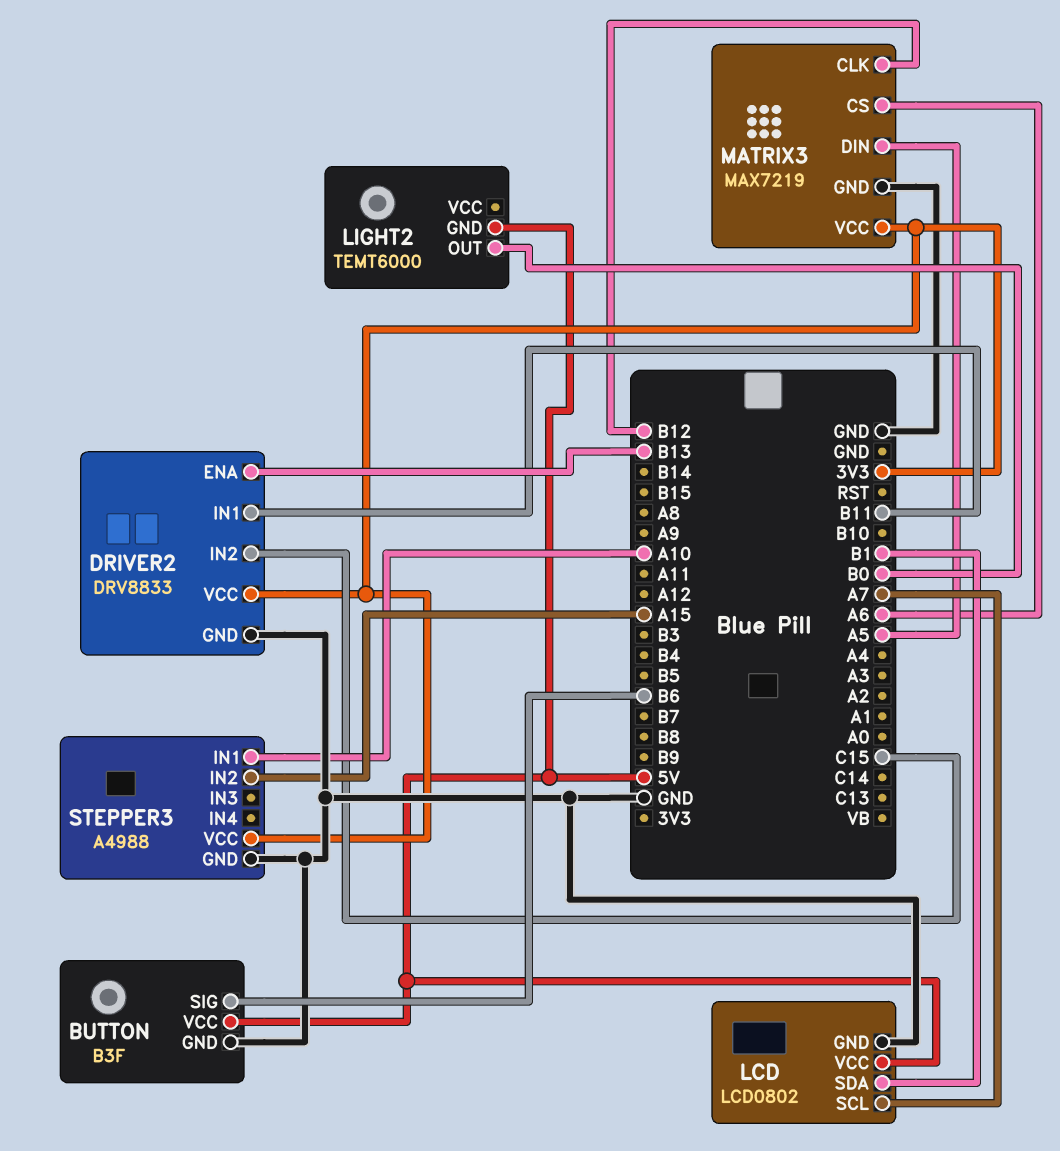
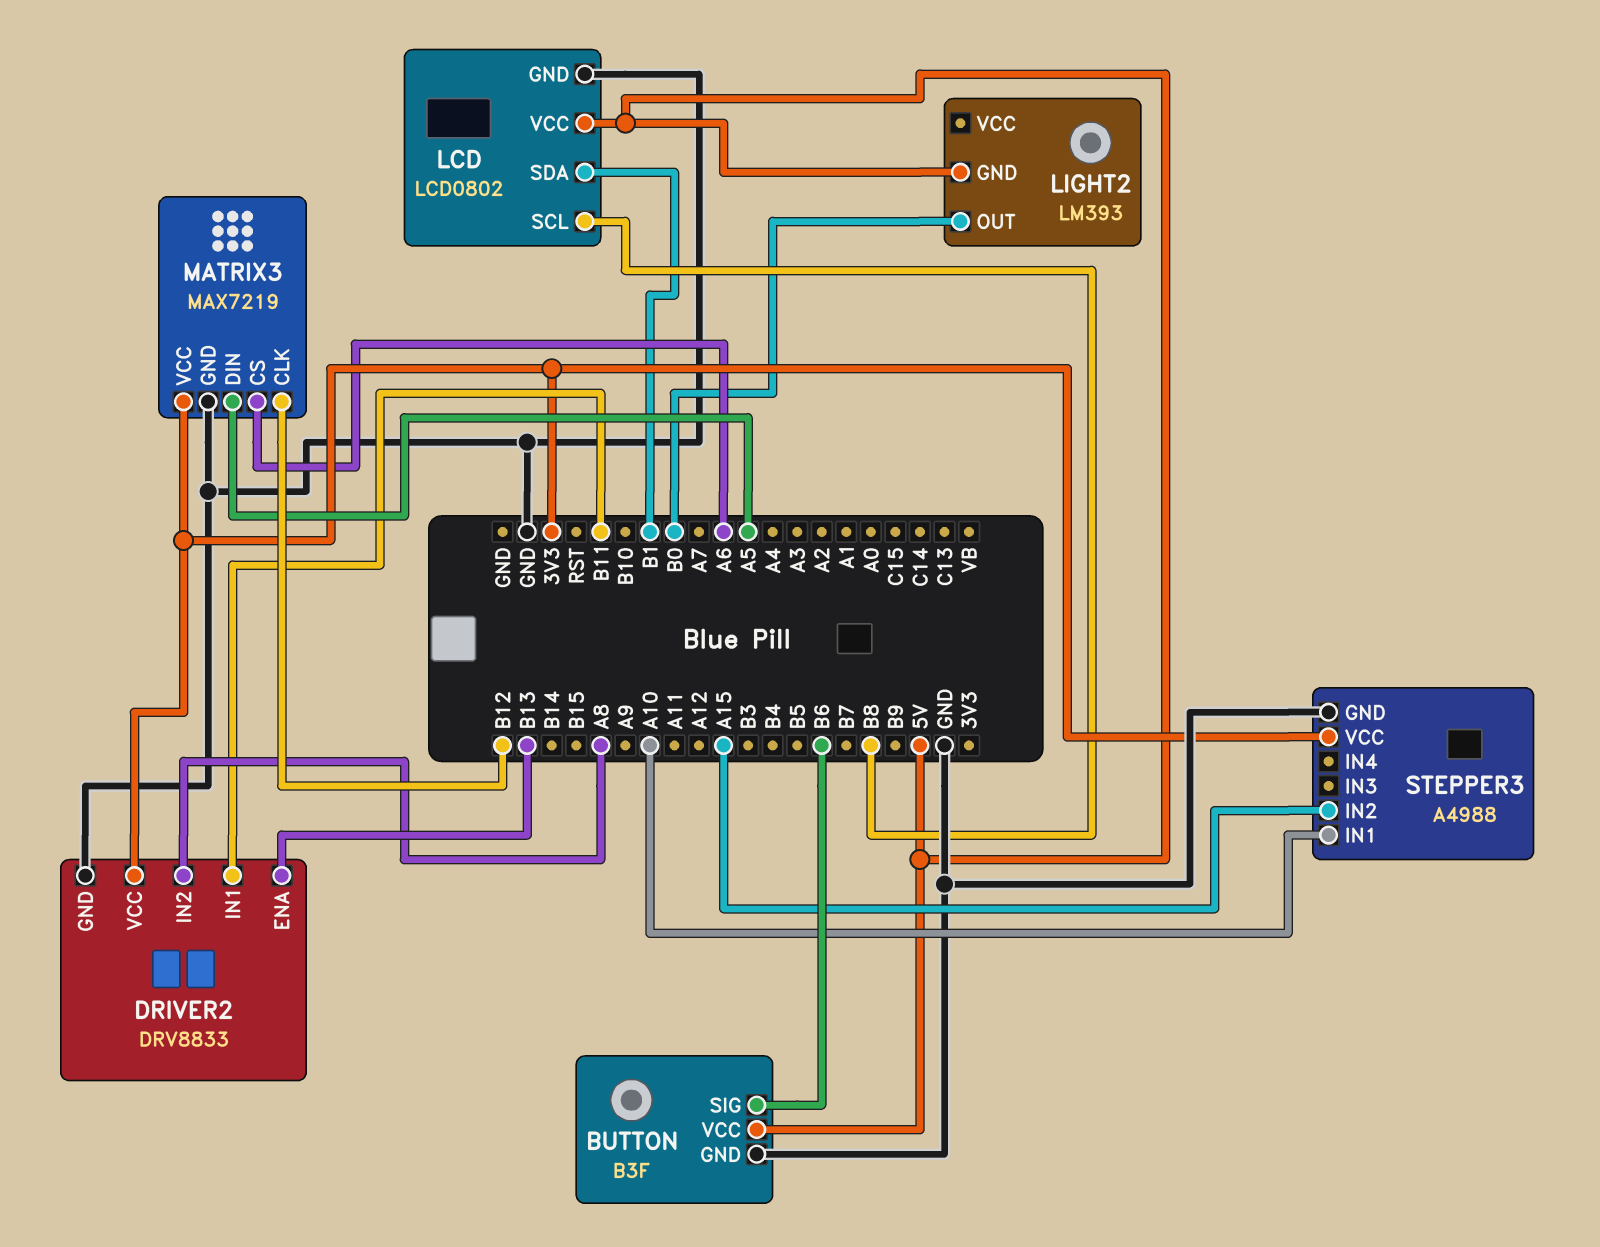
DRIVER2 pin IN2: C15 -> A8
LCD pin SCL: A7 -> B8
LIGHT2: TEMT6000 -> LM393

